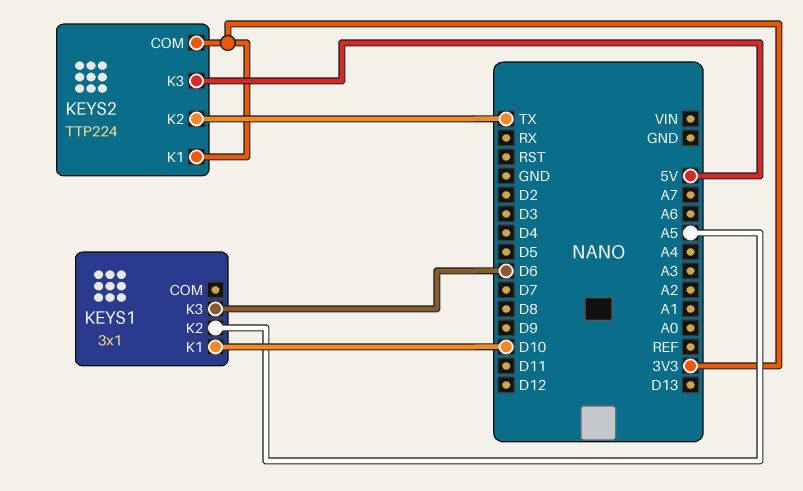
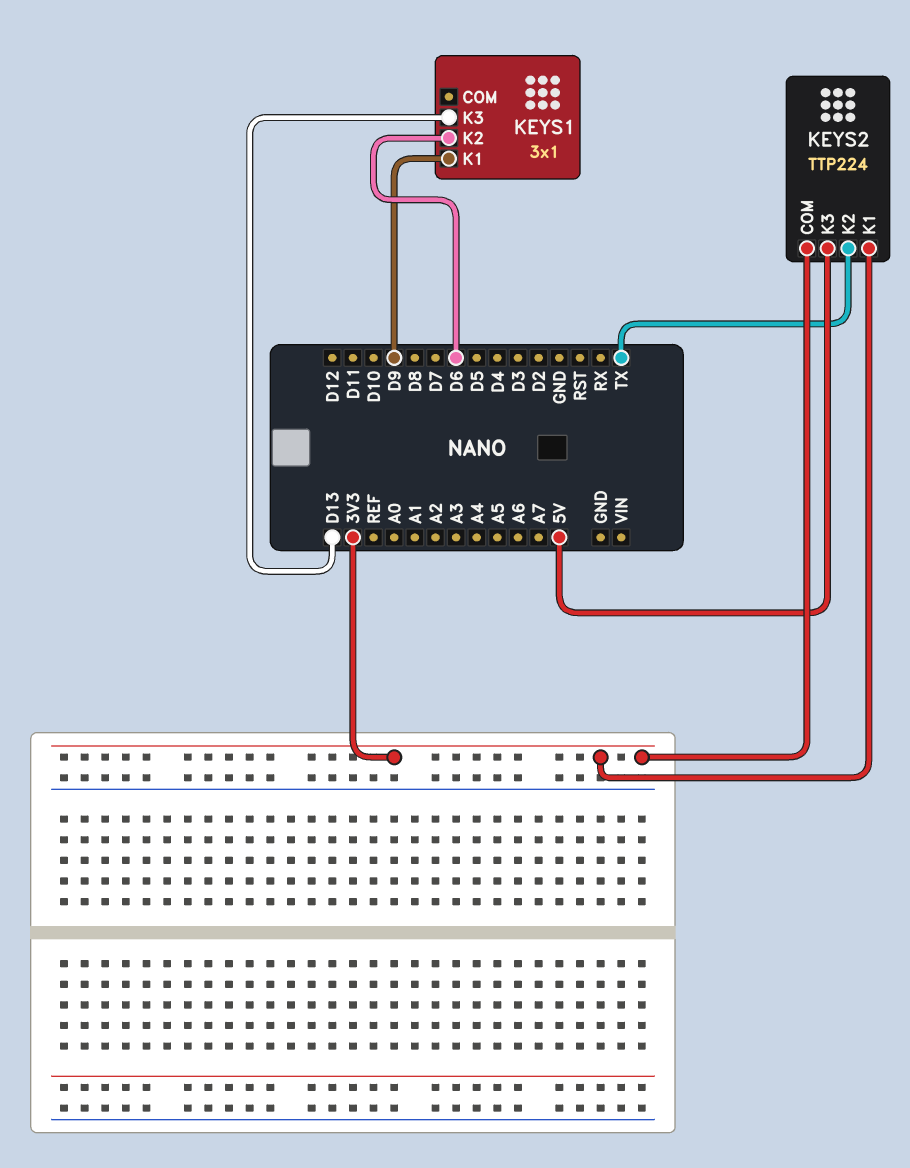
KEYS1 pin K1: D10 -> D9
KEYS1 pin K2: A5 -> D6
KEYS1 pin K3: D6 -> D13

